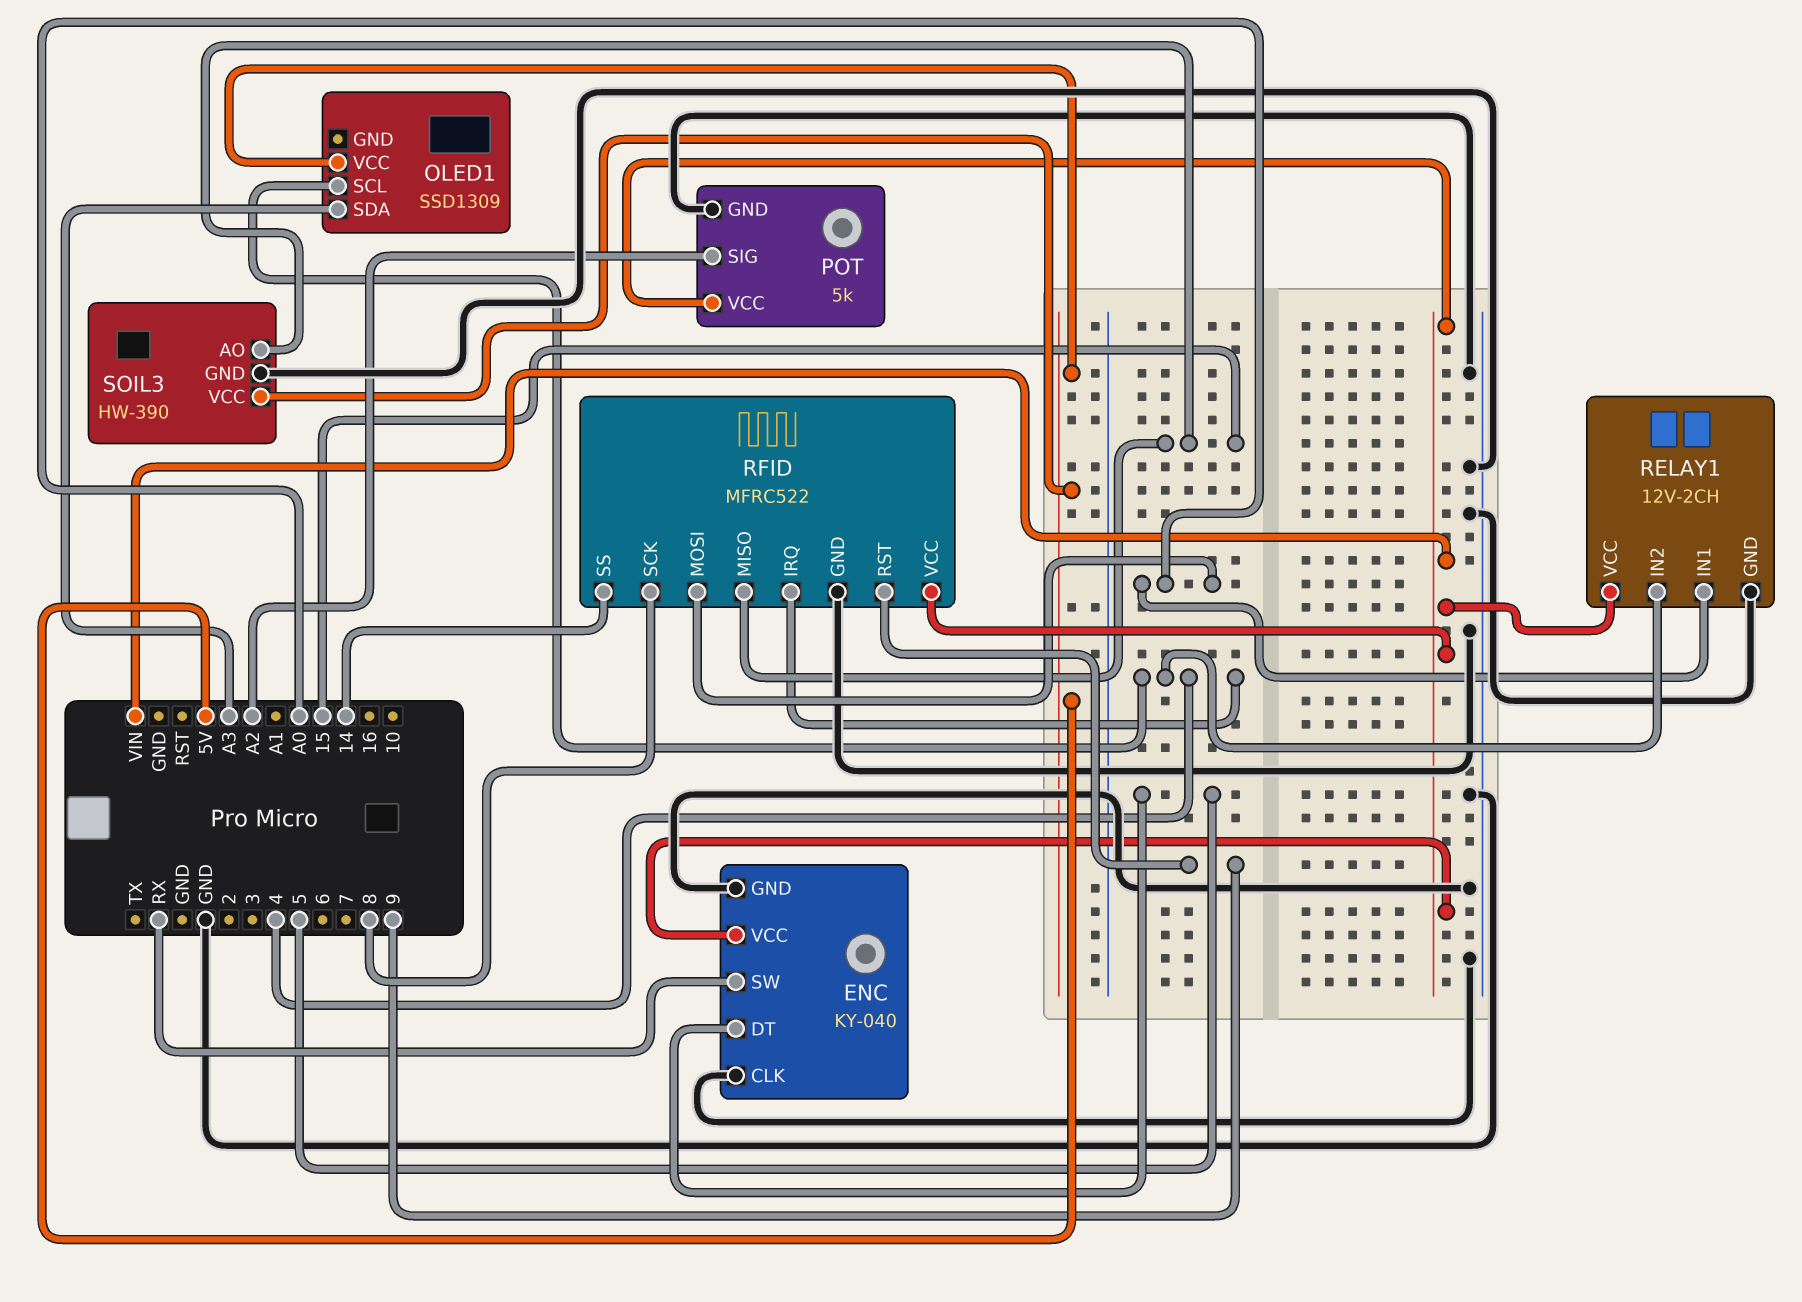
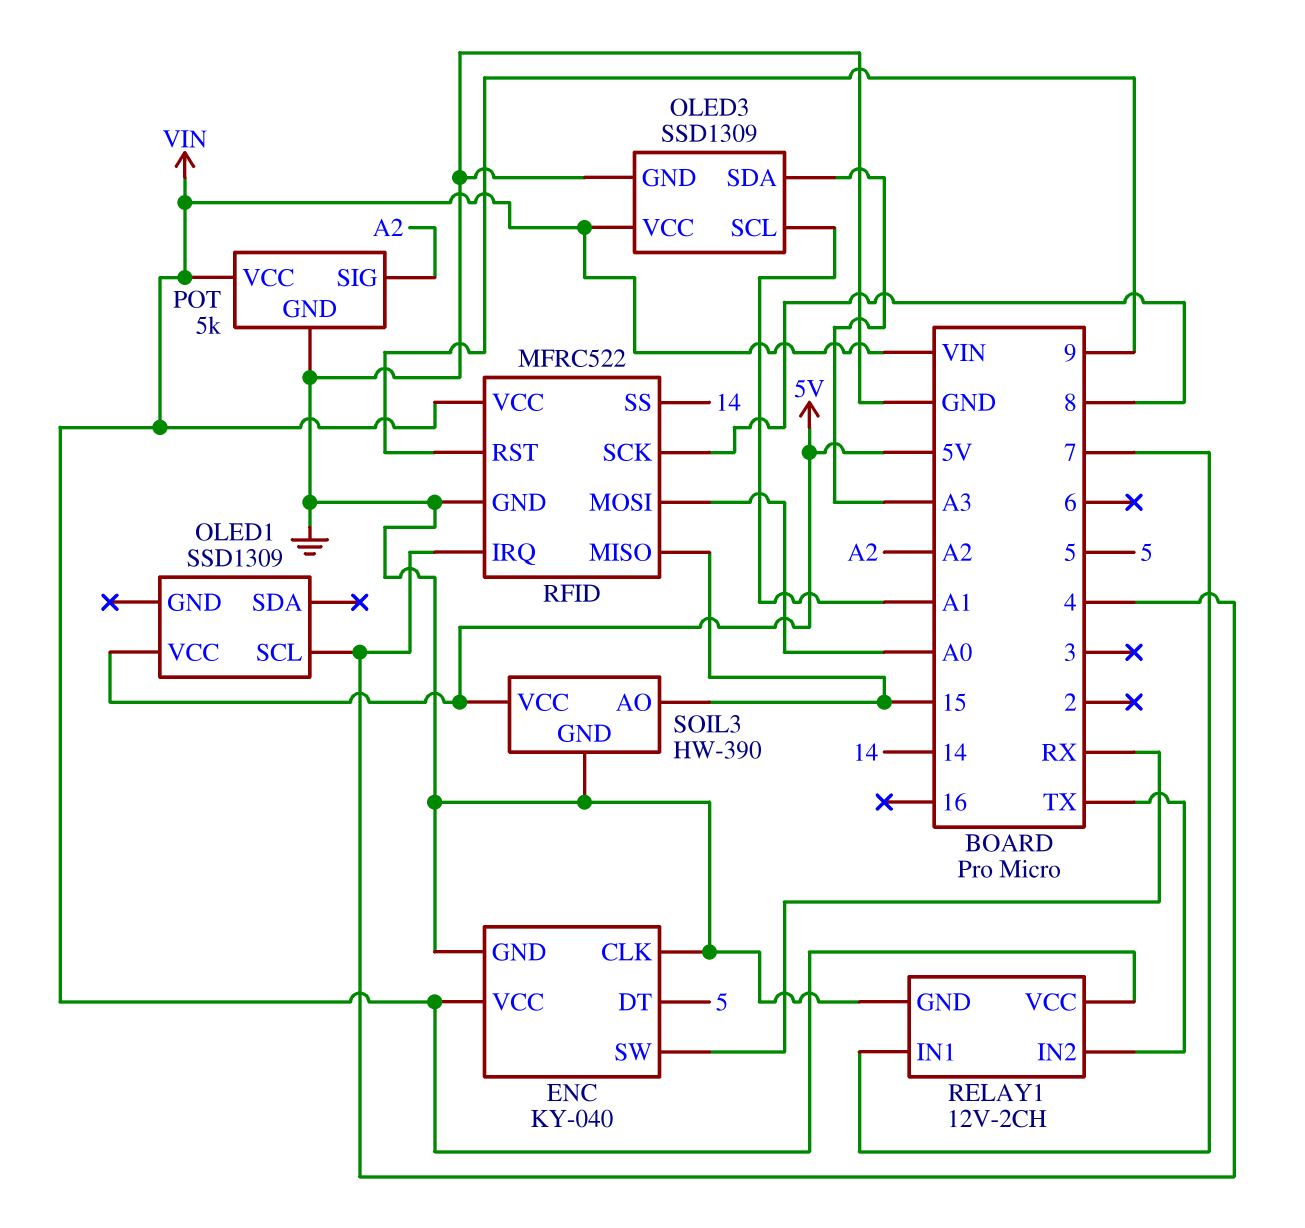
OLED1 pin SDA: A3 -> none
OLED3: none -> SSD1309
OLED3 pin GND: none -> GND
OLED3 pin SCL: none -> A1
OLED3 pin SDA: none -> A3
OLED3 pin VCC: none -> VIN
RELAY1 pin IN1: A0 -> 7
RELAY1 pin IN2: 4 -> TX

